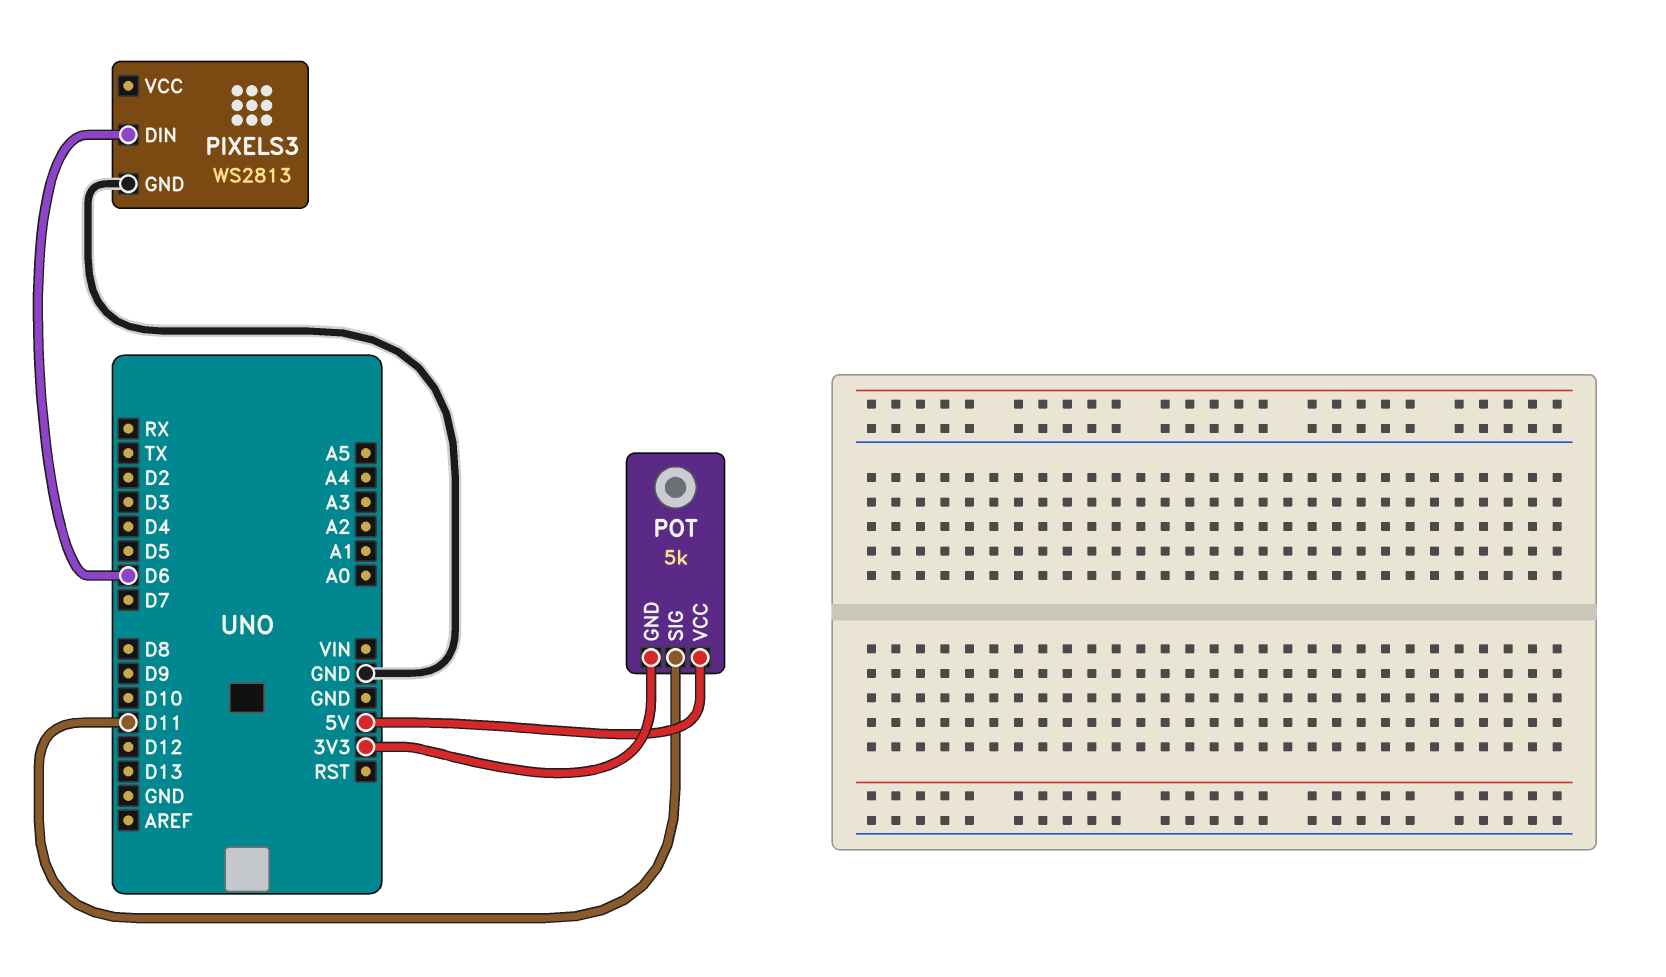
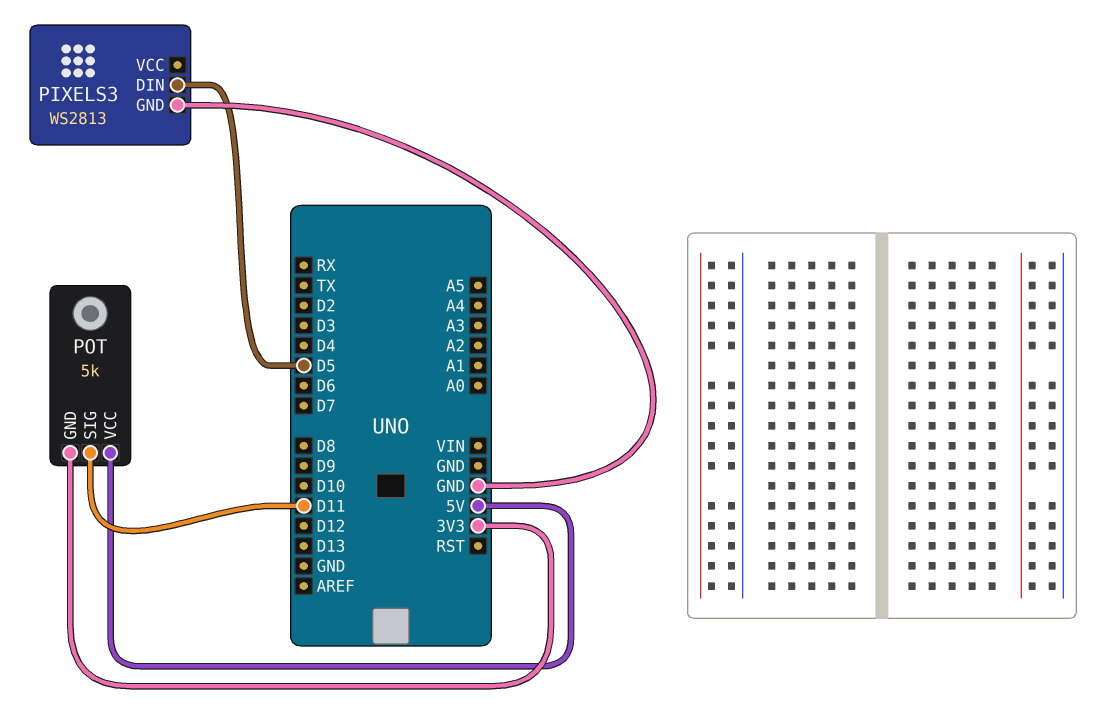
PIXELS3 pin DIN: D6 -> D5

